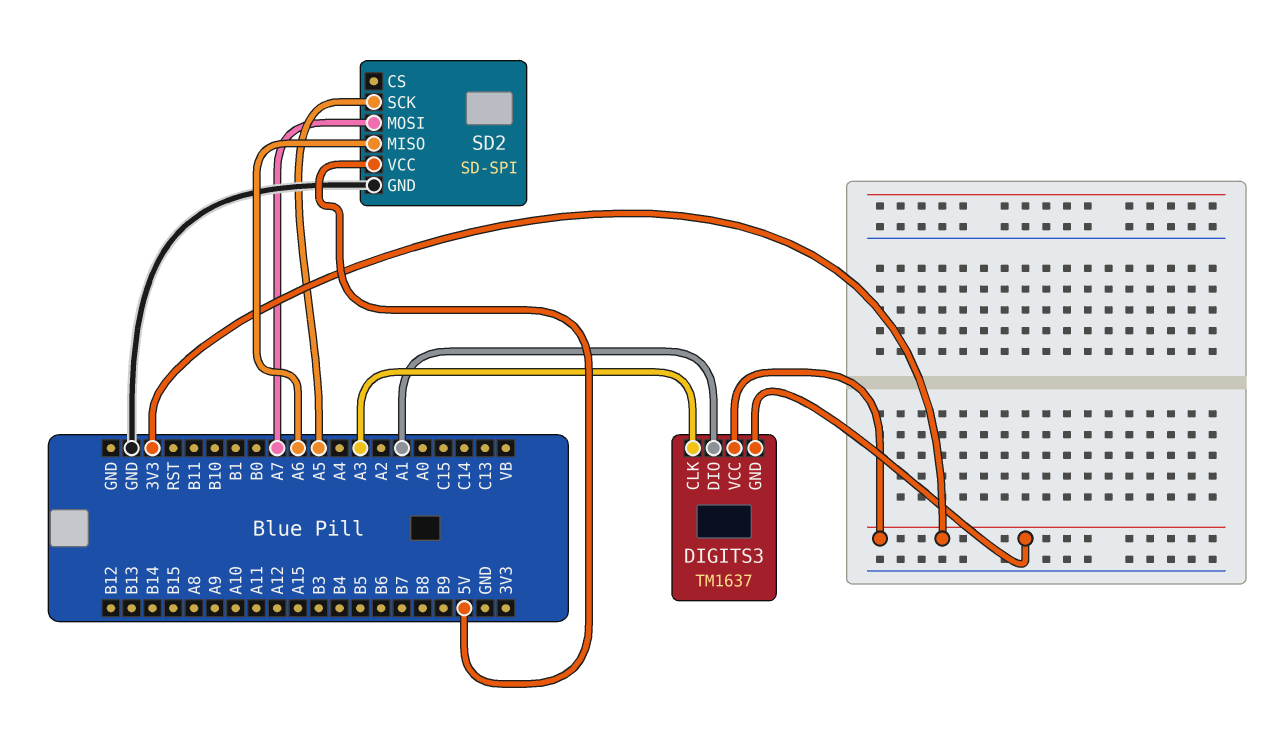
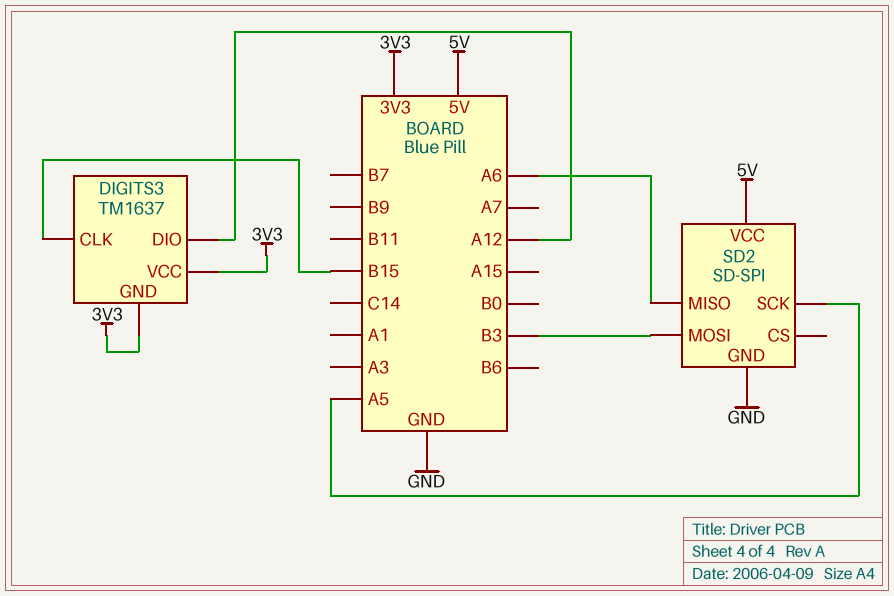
DIGITS3 pin CLK: A3 -> B15
DIGITS3 pin DIO: A1 -> A12
SD2 pin MOSI: A7 -> B3

